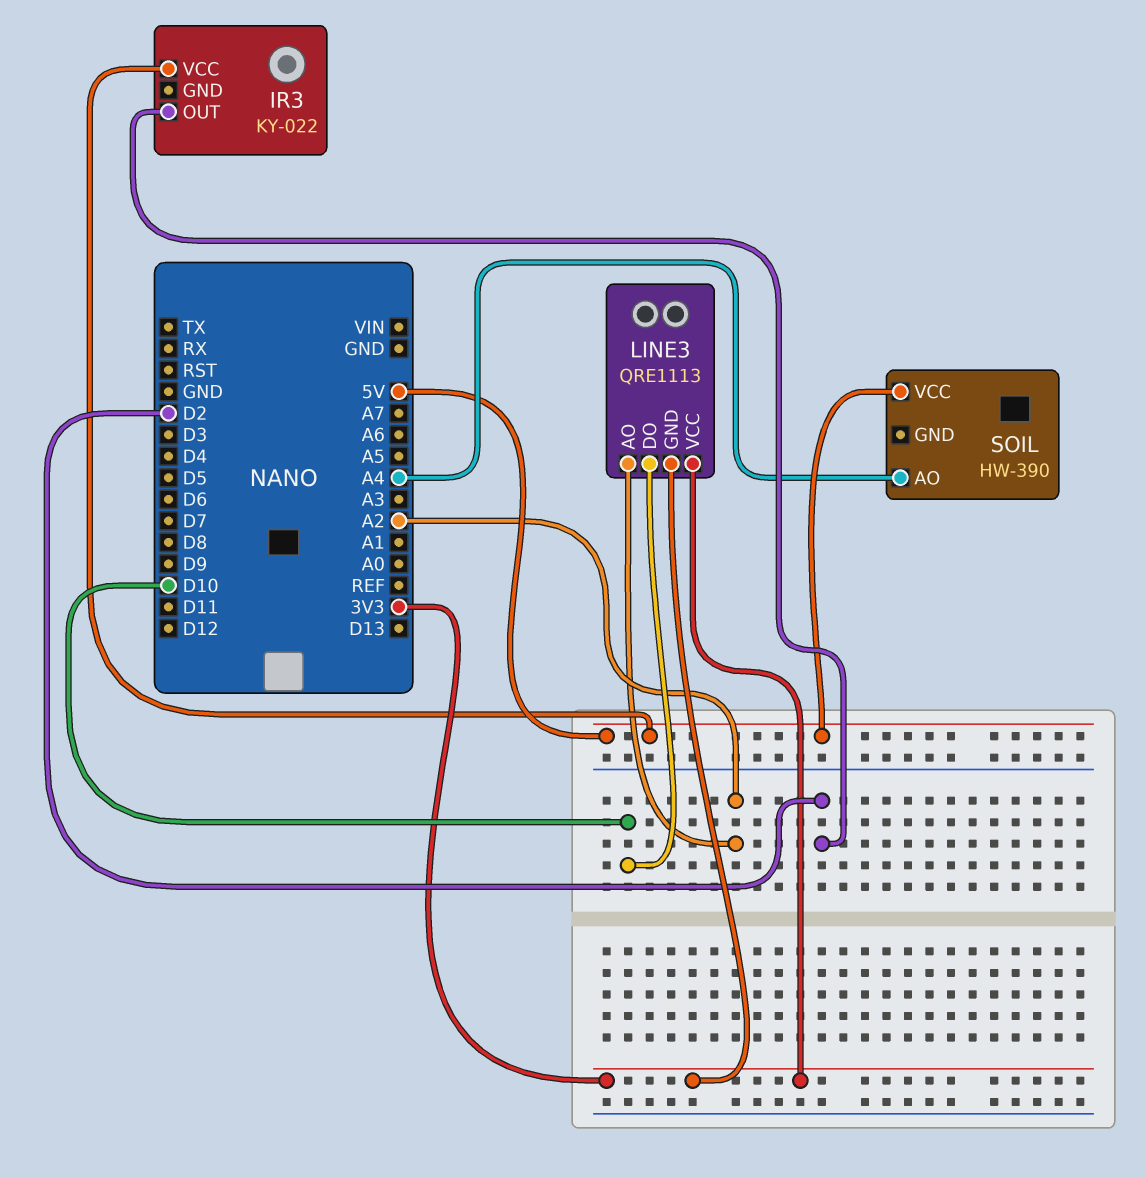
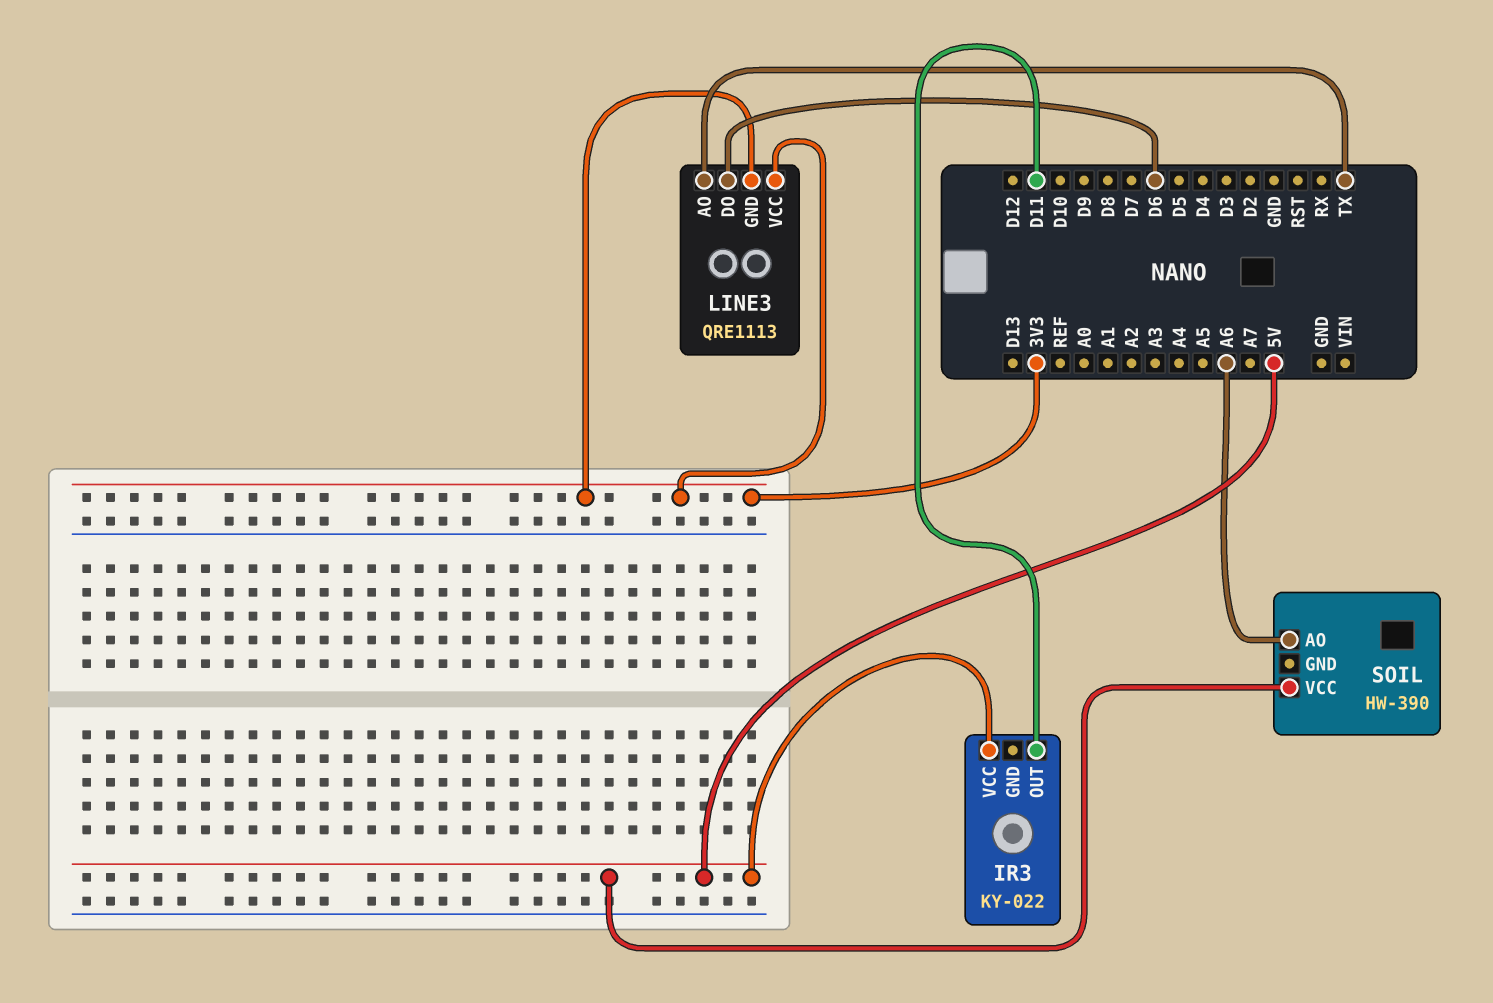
IR3 pin OUT: D2 -> D11
LINE3 pin AO: A2 -> TX
LINE3 pin DO: D10 -> D6
SOIL pin AO: A4 -> A6

